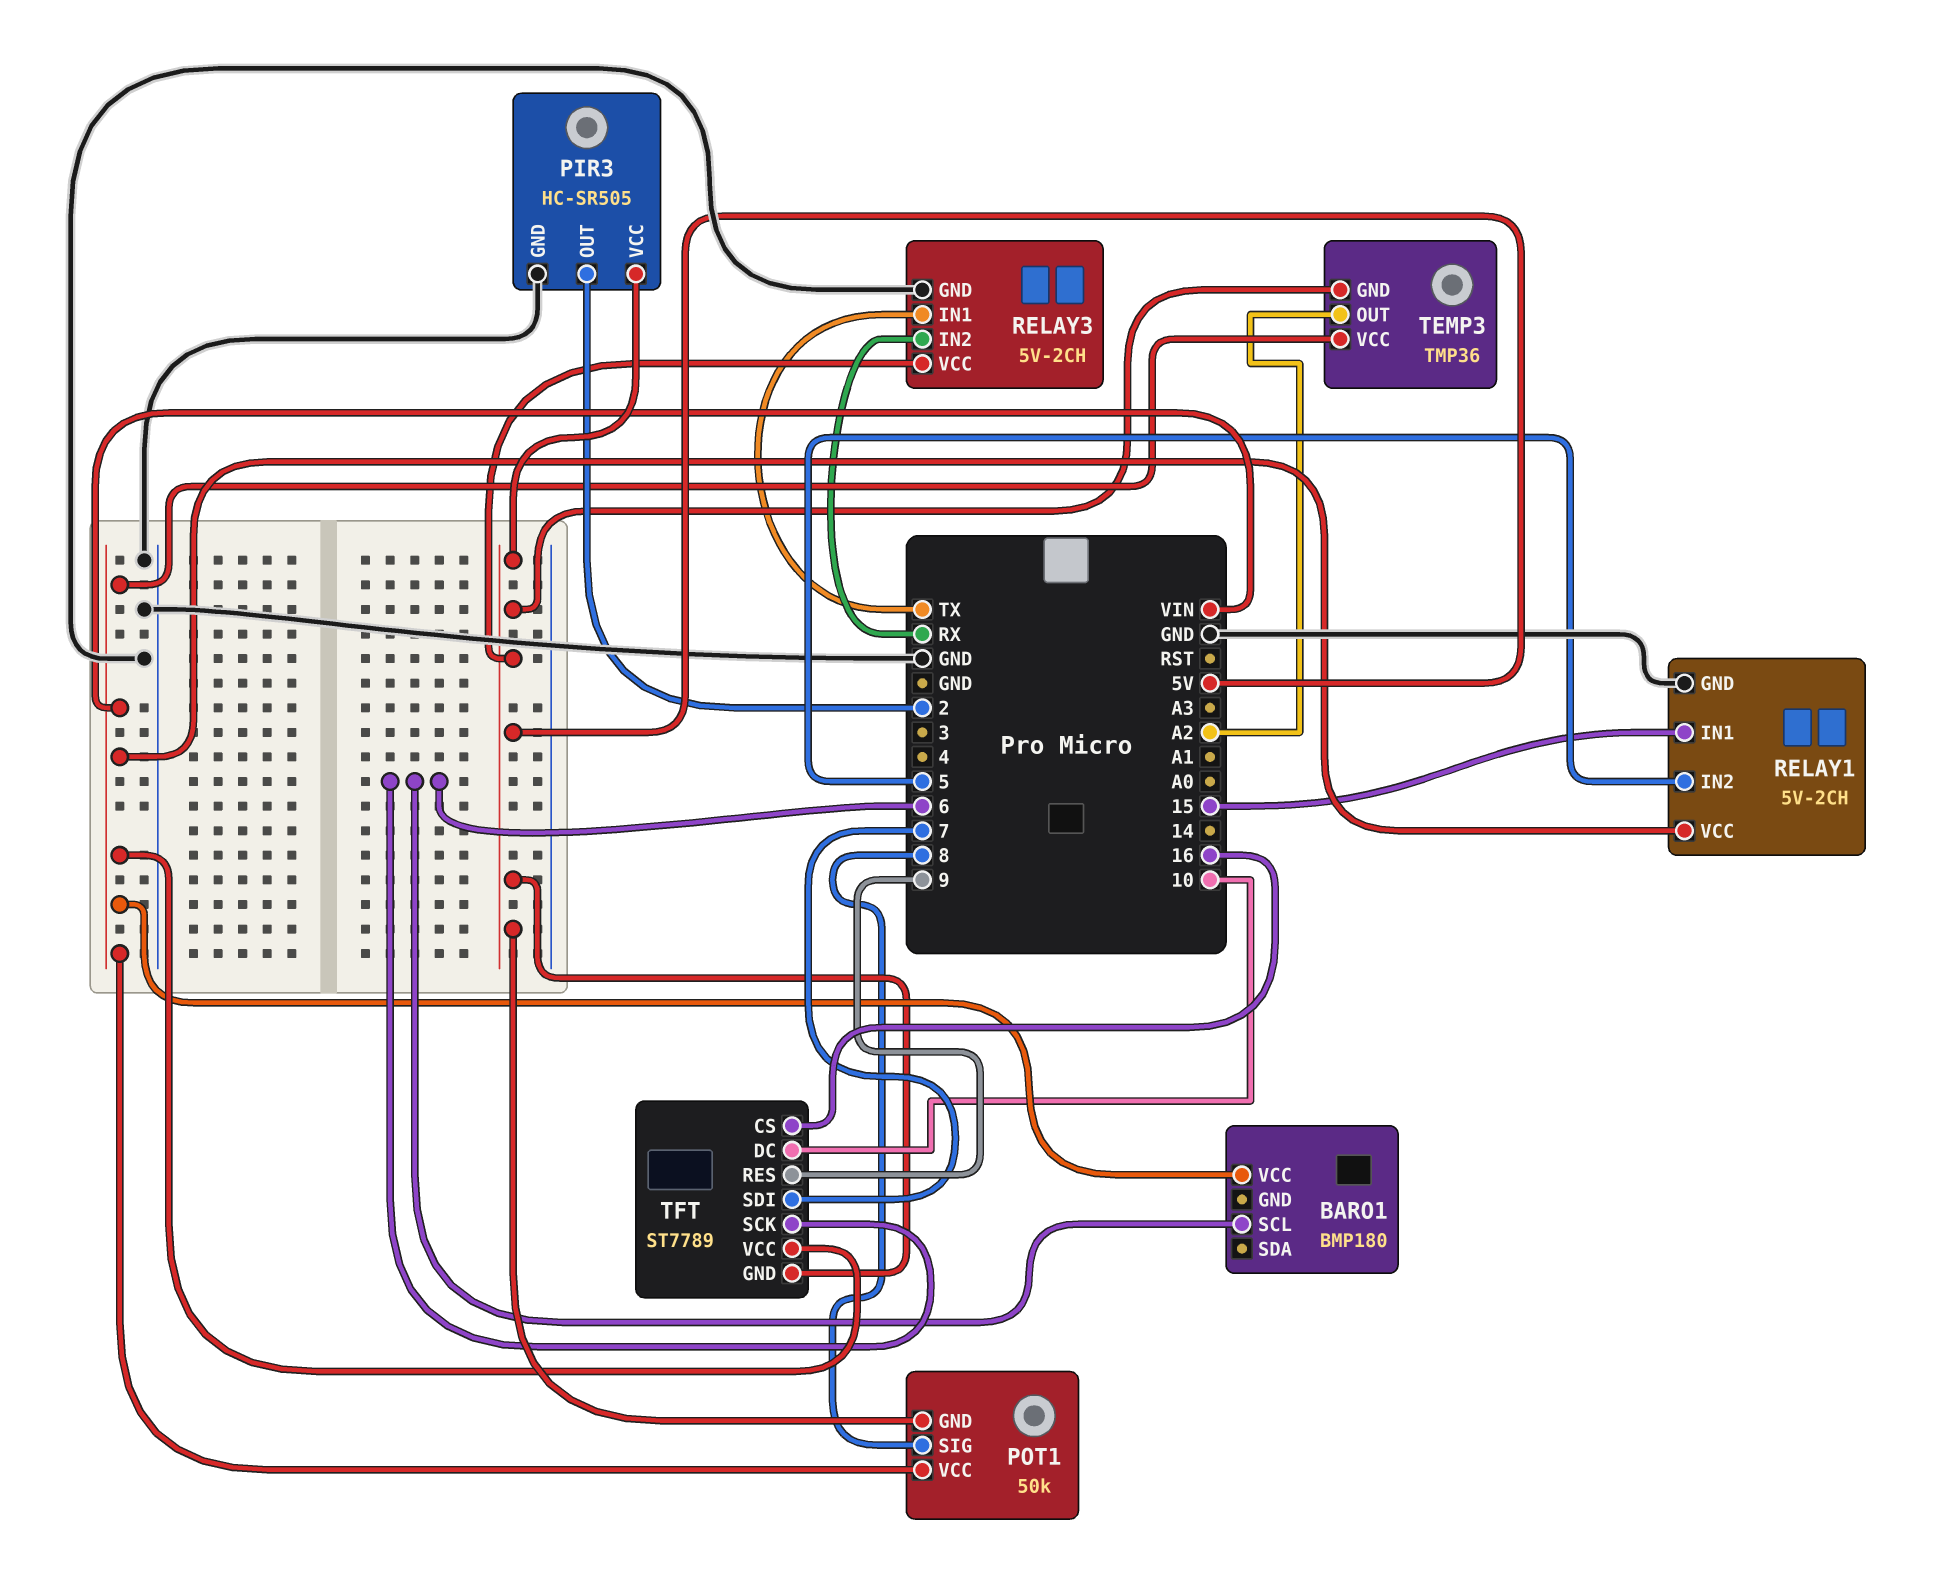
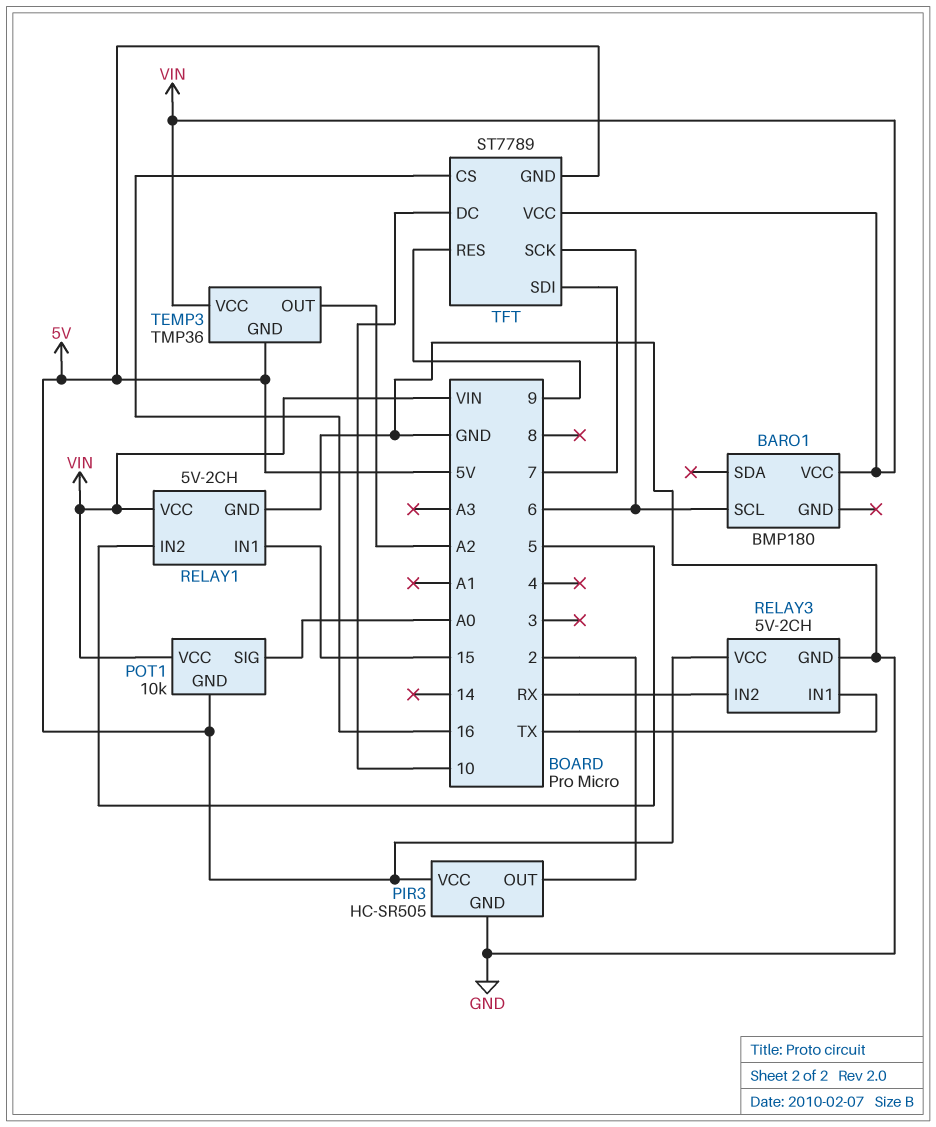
POT1: 50k -> 10k
POT1 pin SIG: 8 -> A0

